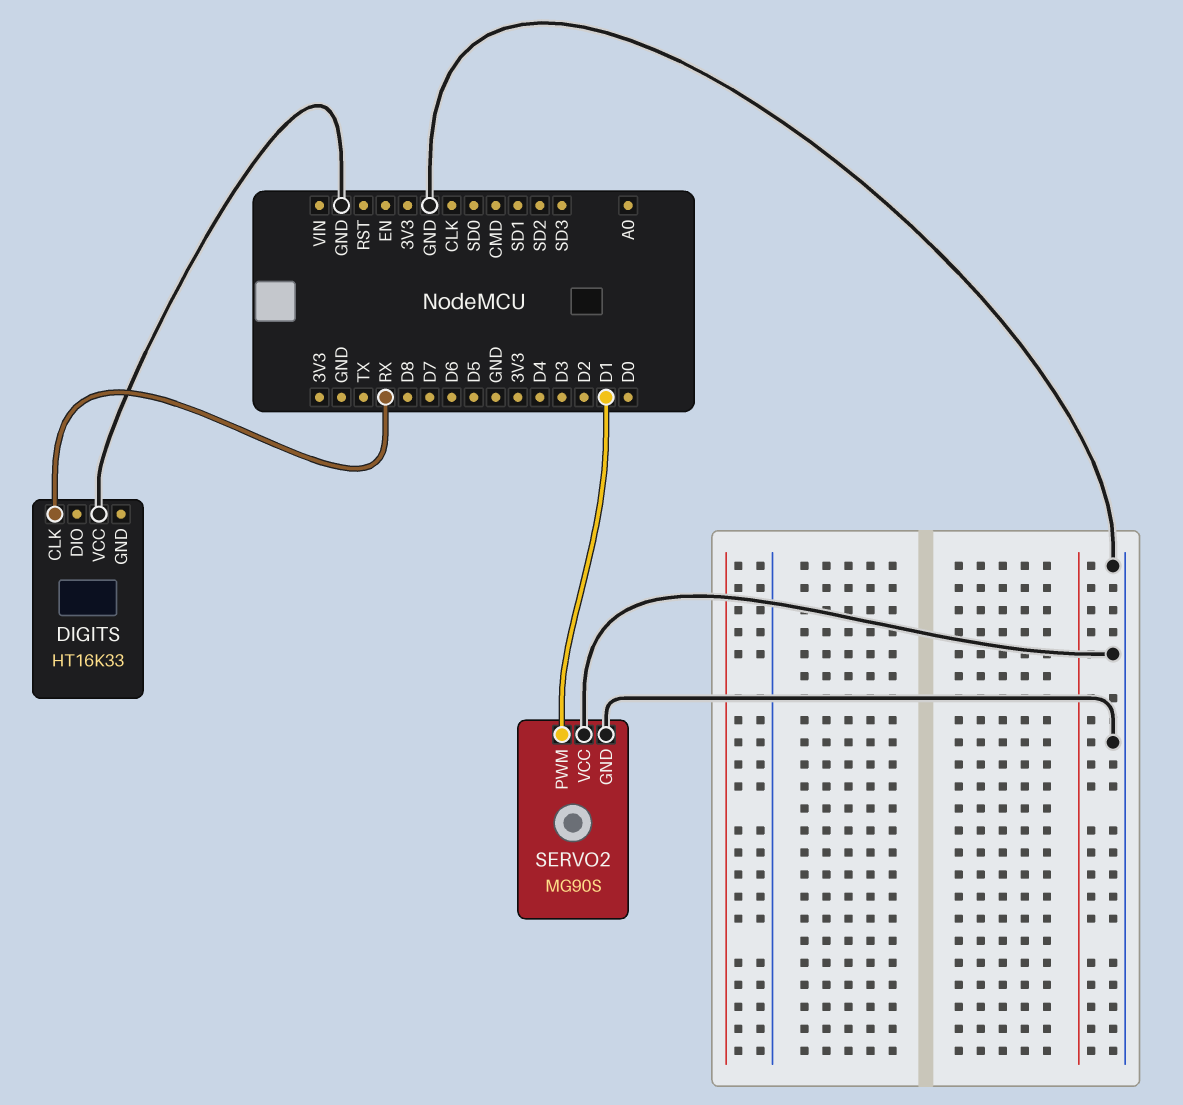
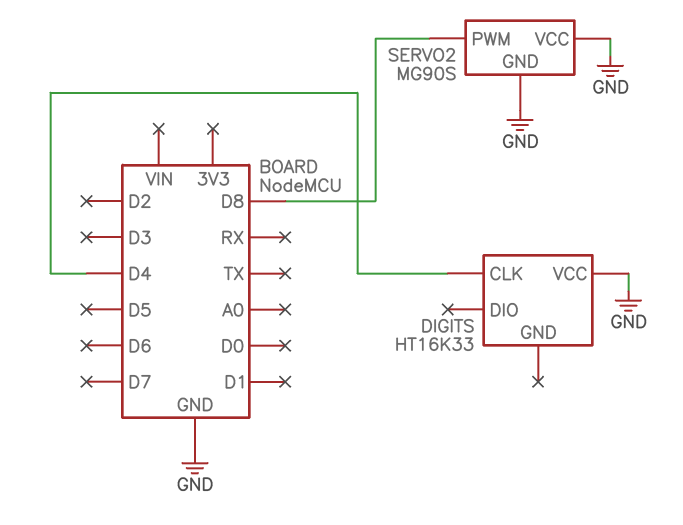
DIGITS pin CLK: RX -> D4
SERVO2 pin PWM: D1 -> D8

